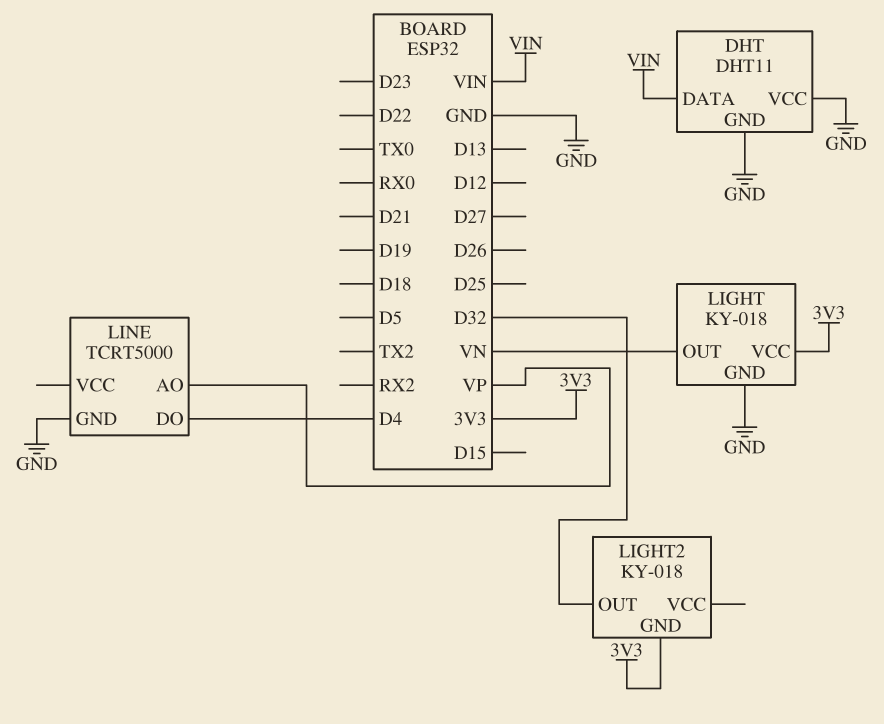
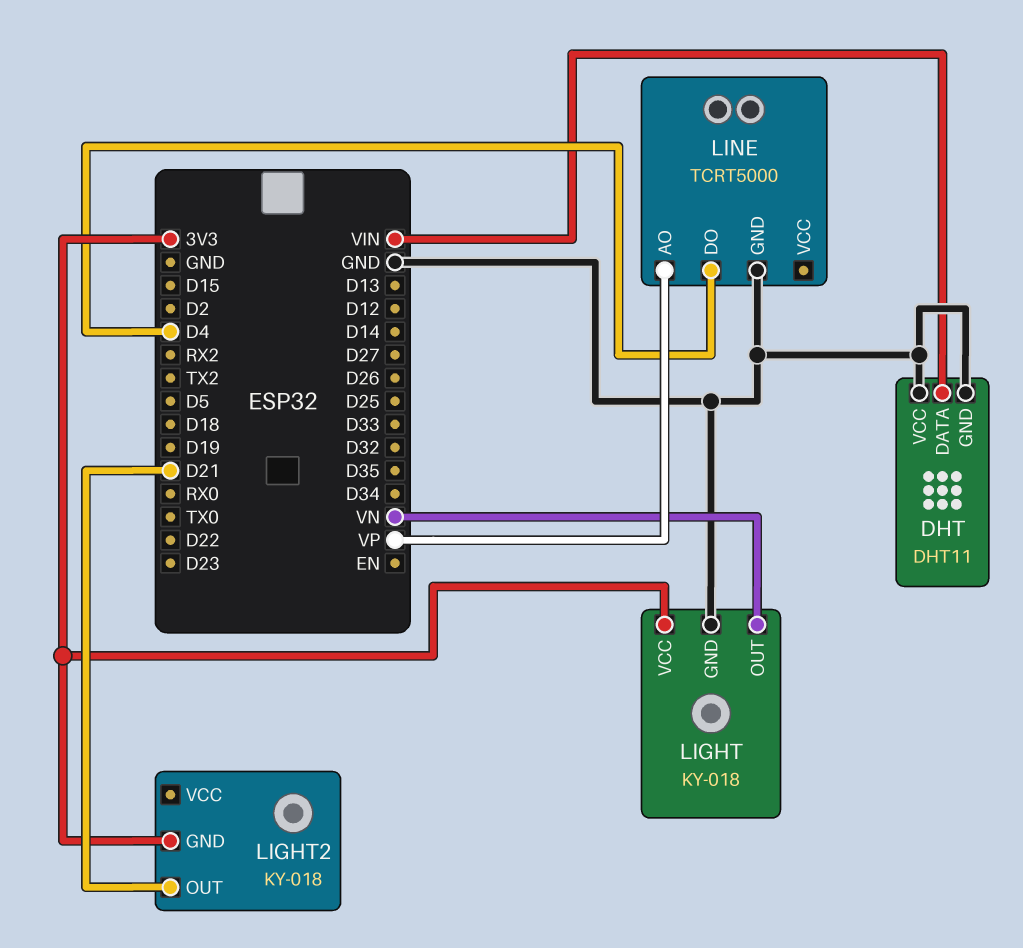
LIGHT2 pin OUT: D32 -> D21

